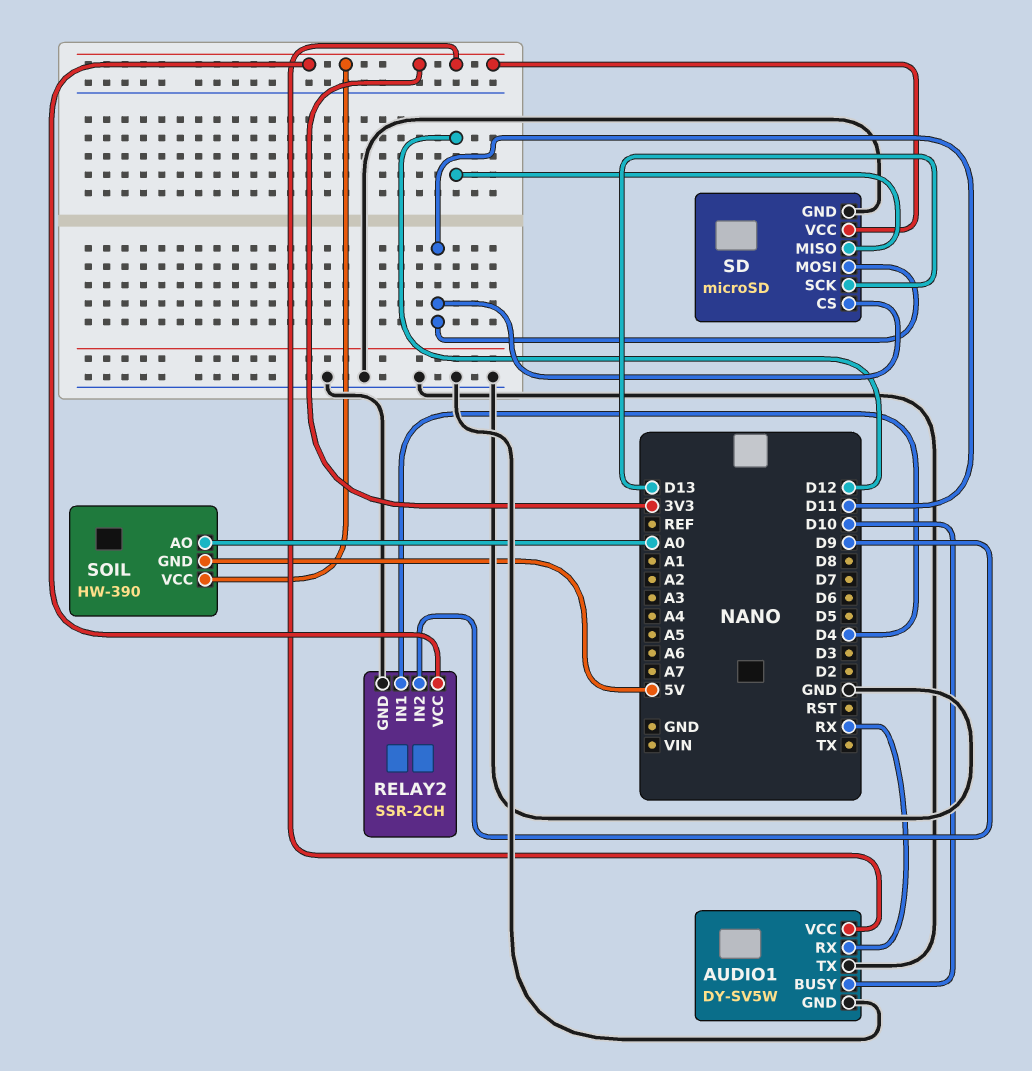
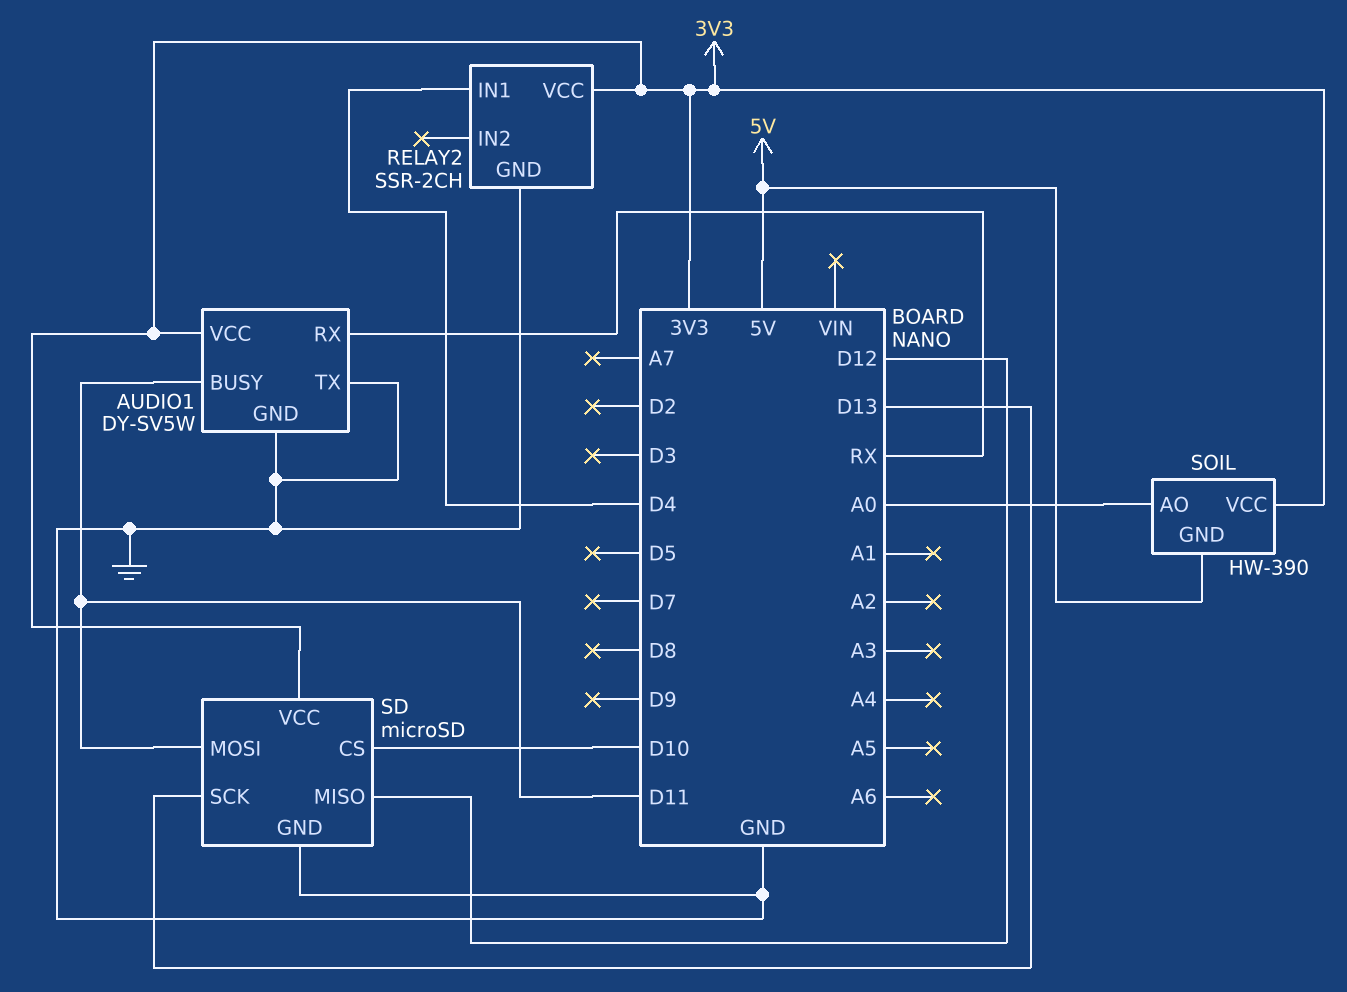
AUDIO1 pin BUSY: D10 -> D11
RELAY2 pin IN2: D9 -> none
SD pin CS: D11 -> D10

